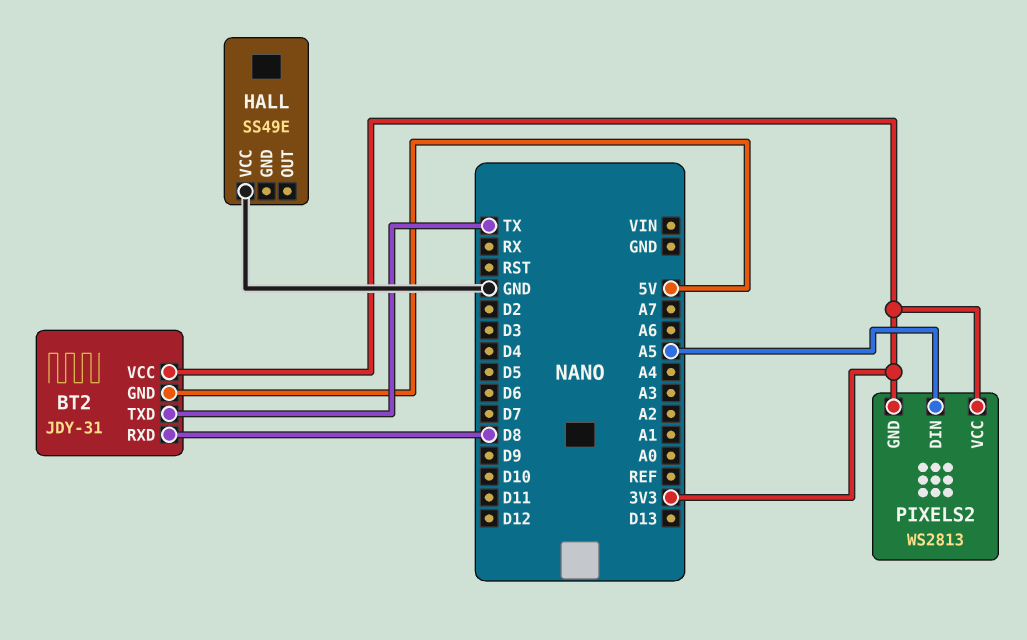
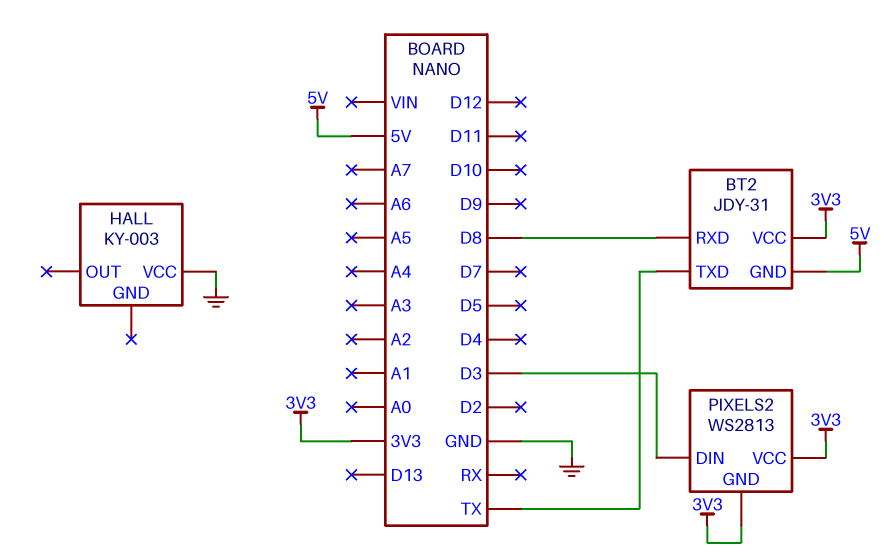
HALL: SS49E -> KY-003
PIXELS2 pin DIN: A5 -> D3

